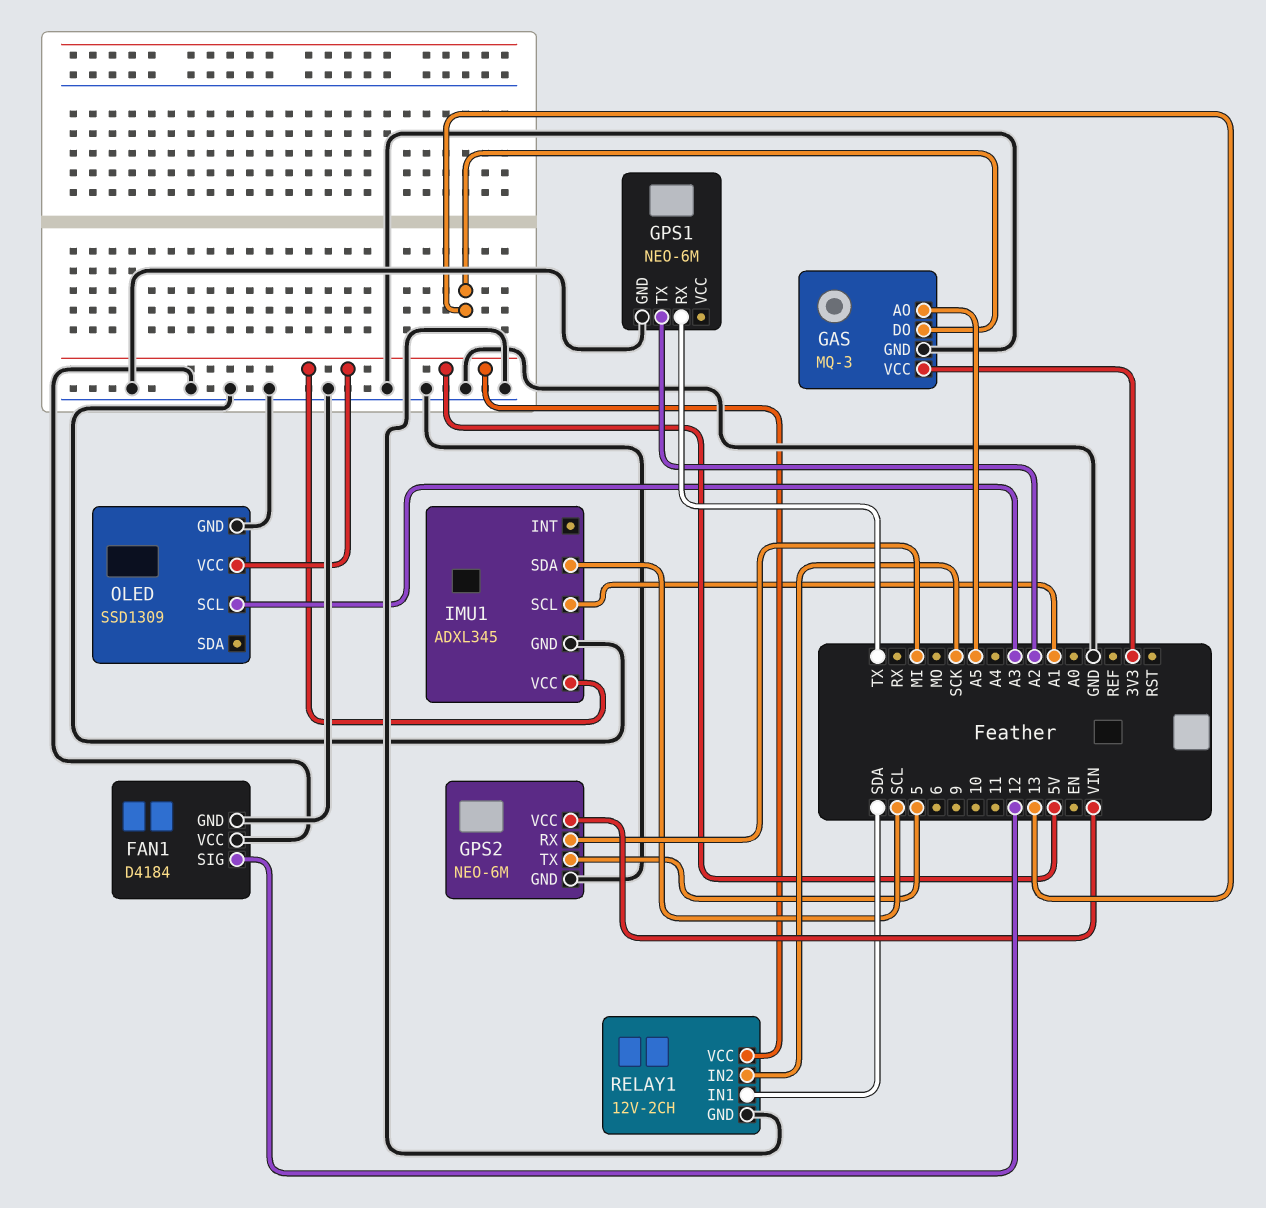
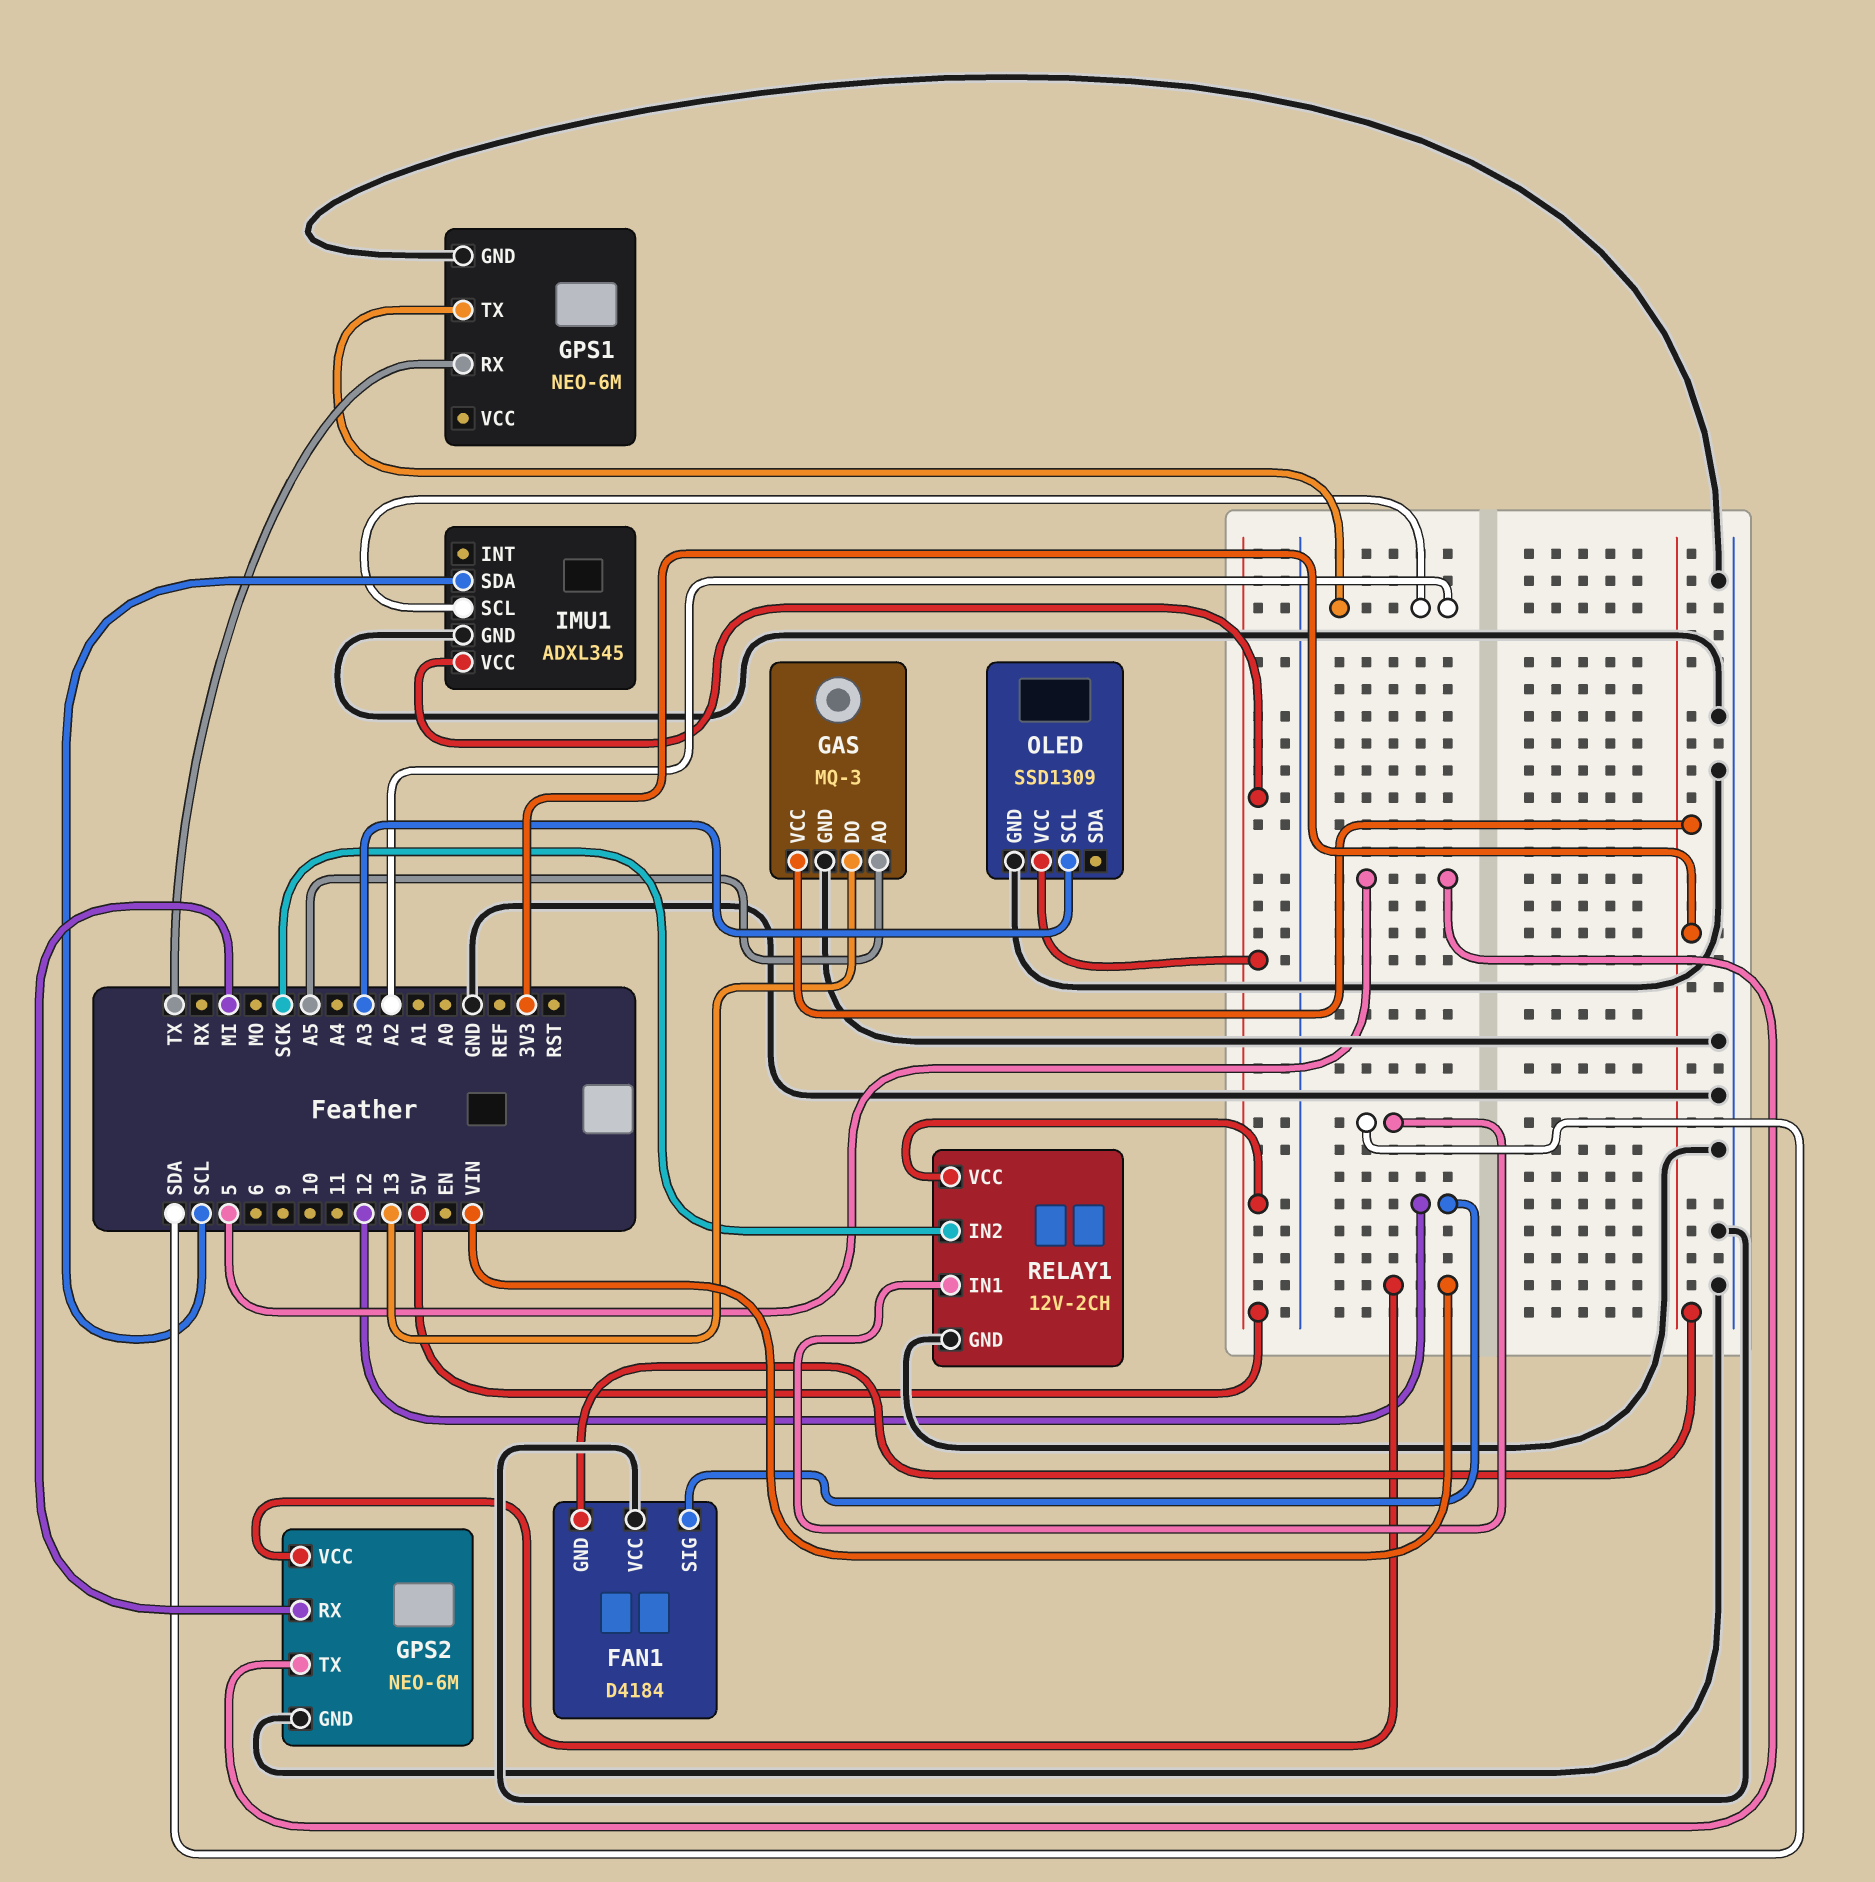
FAN1 pin GND: GND -> 3V3
IMU1 pin SCL: A1 -> A2

